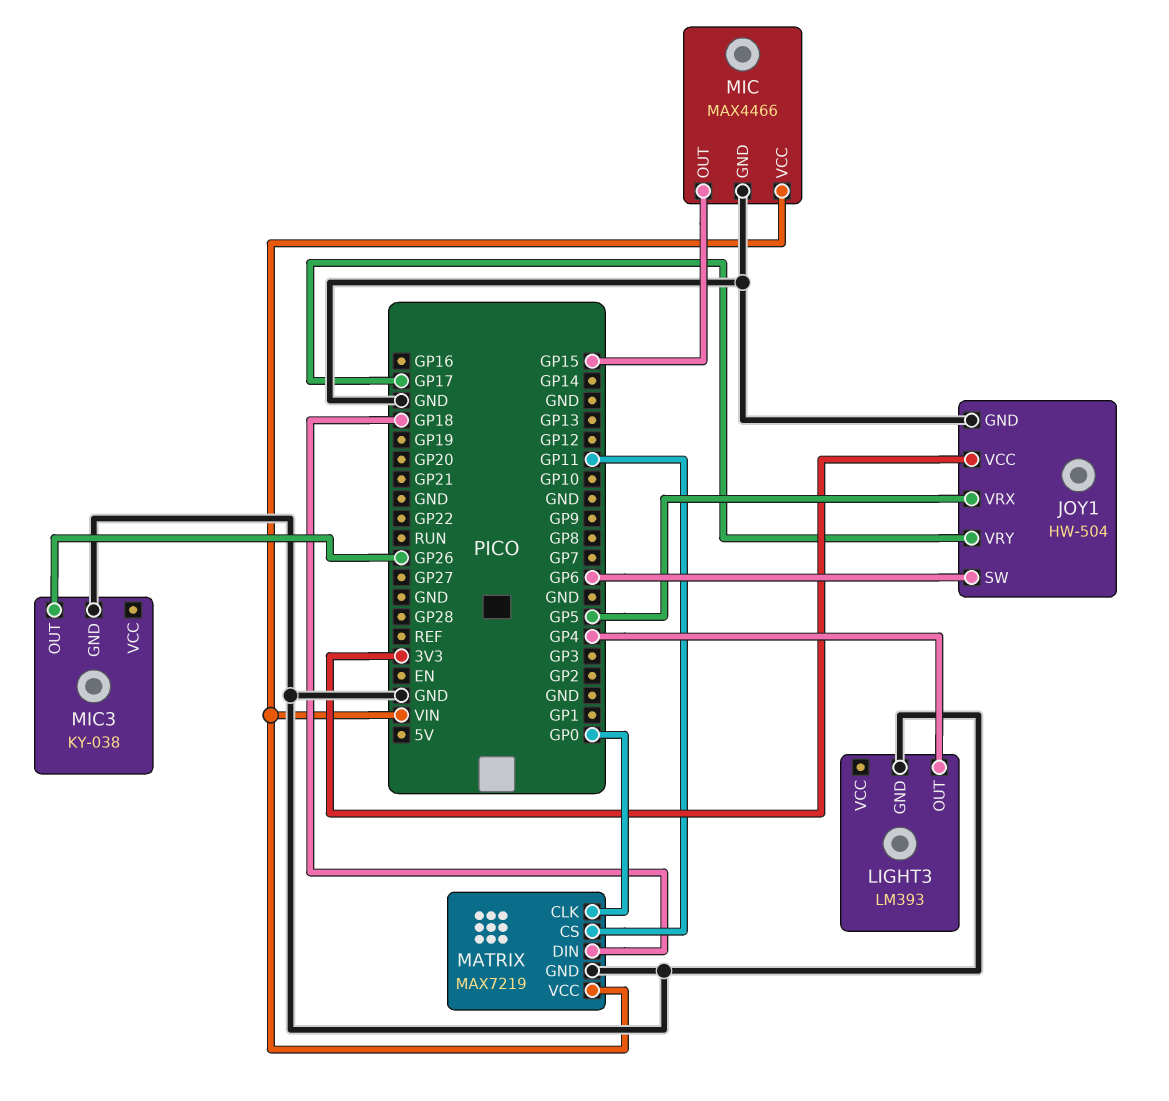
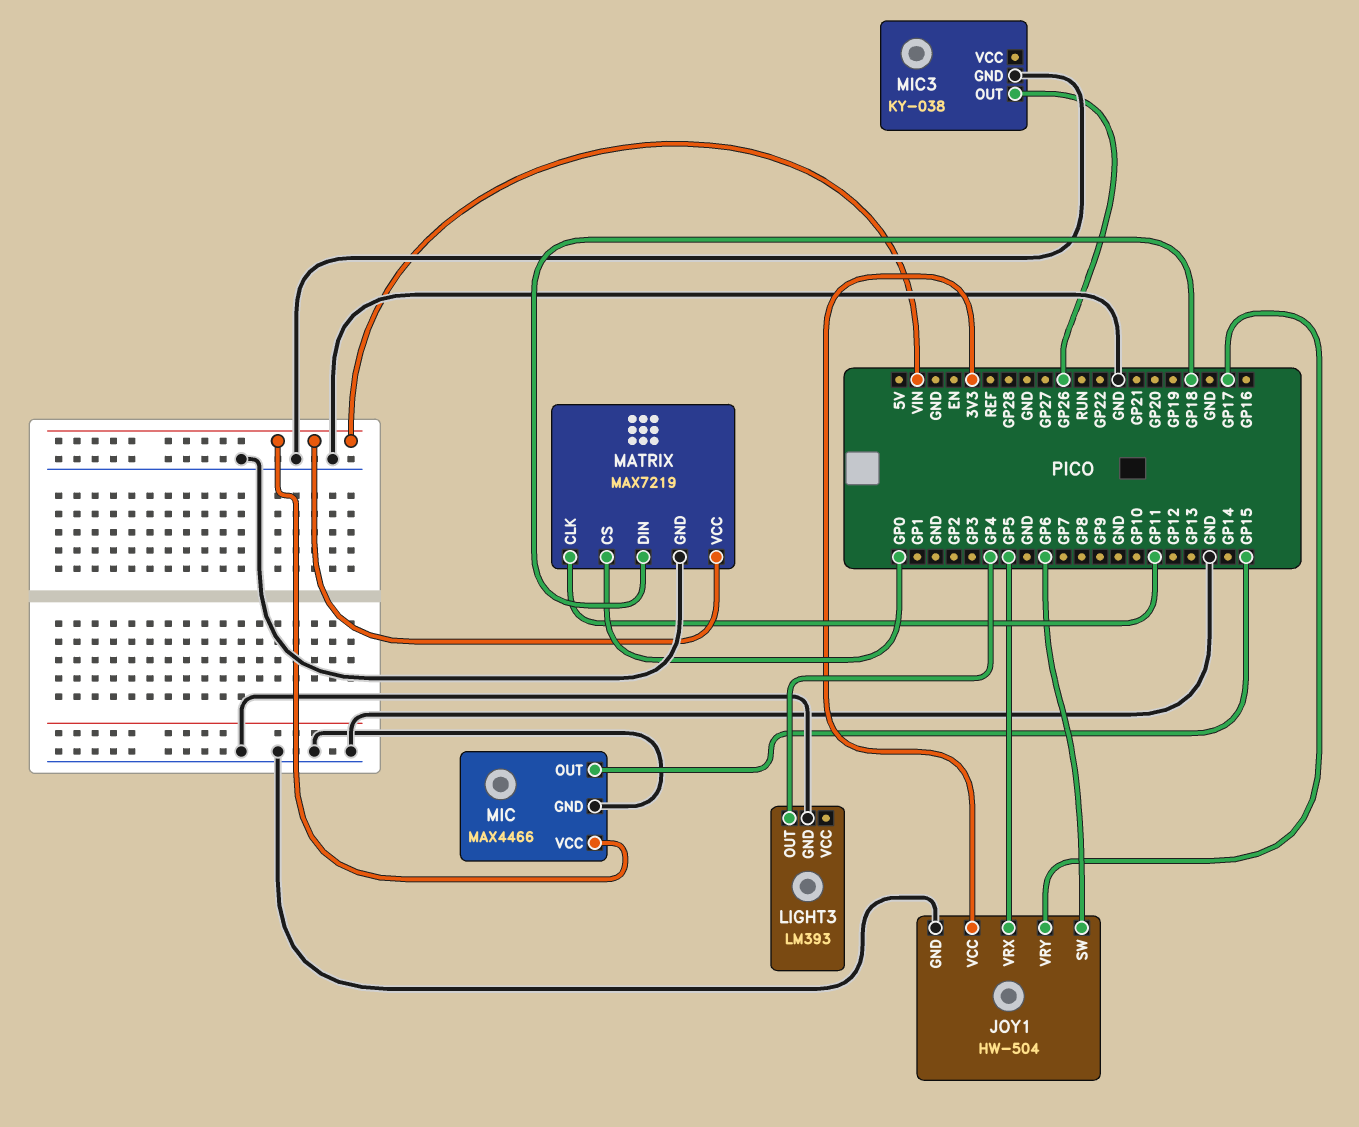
MATRIX pin CLK: GP0 -> GP11
MATRIX pin CS: GP11 -> GP0

